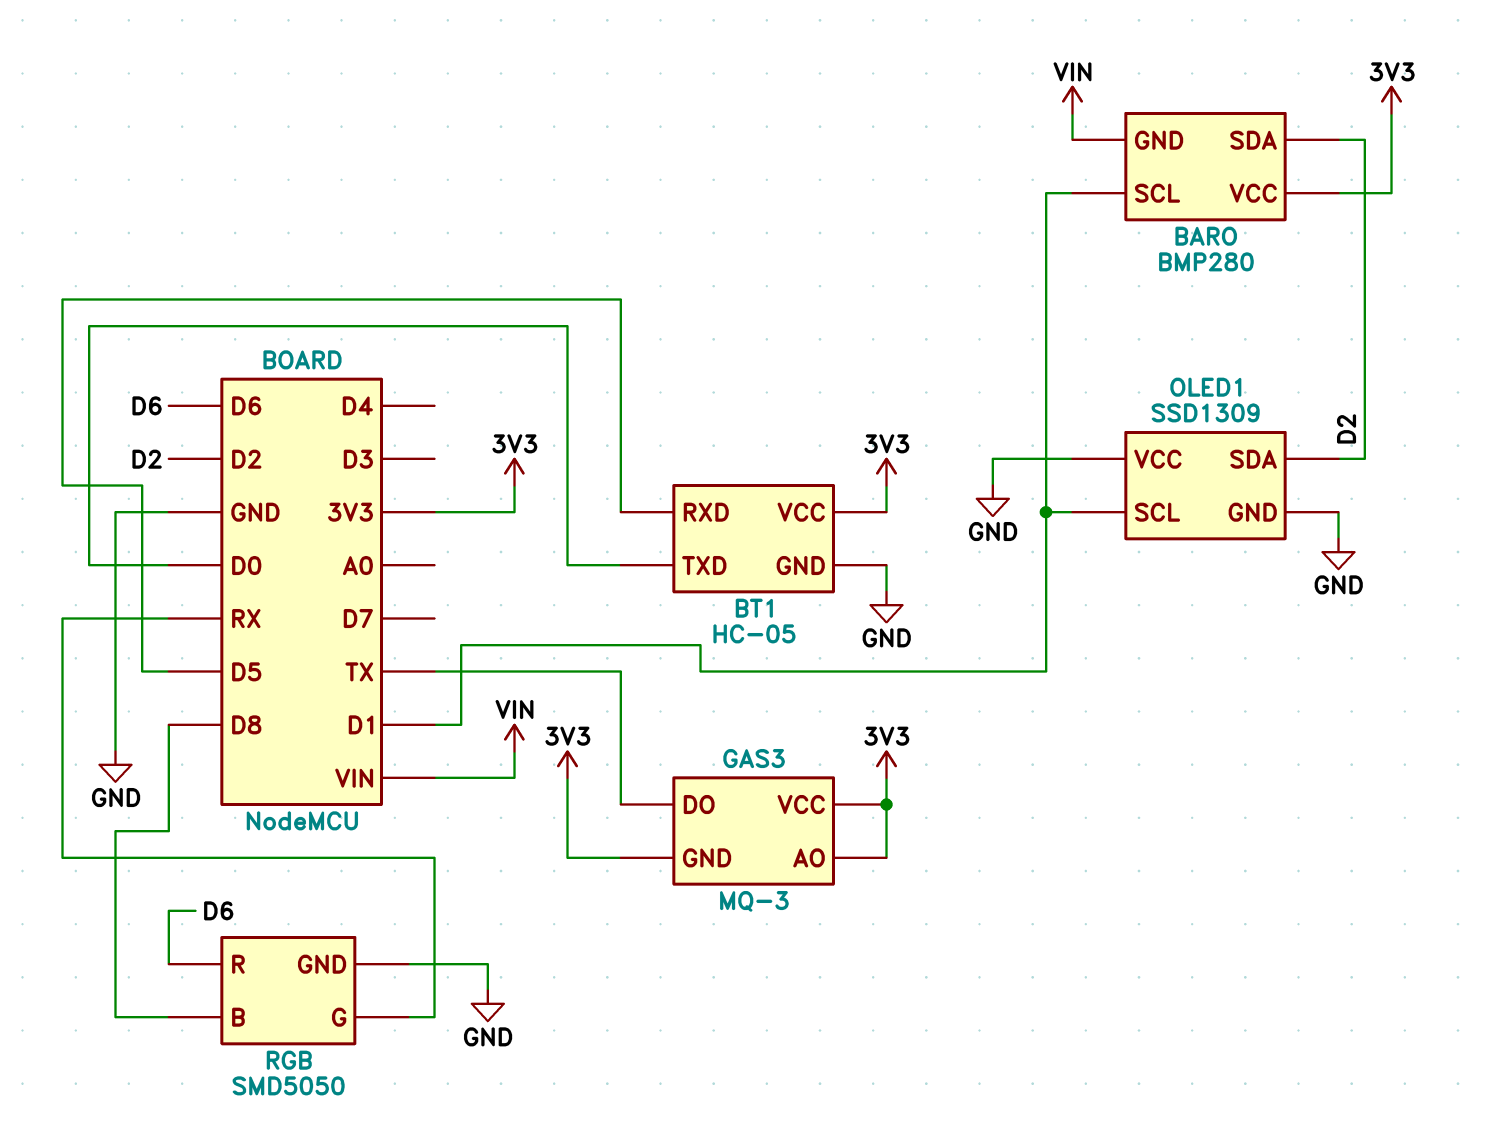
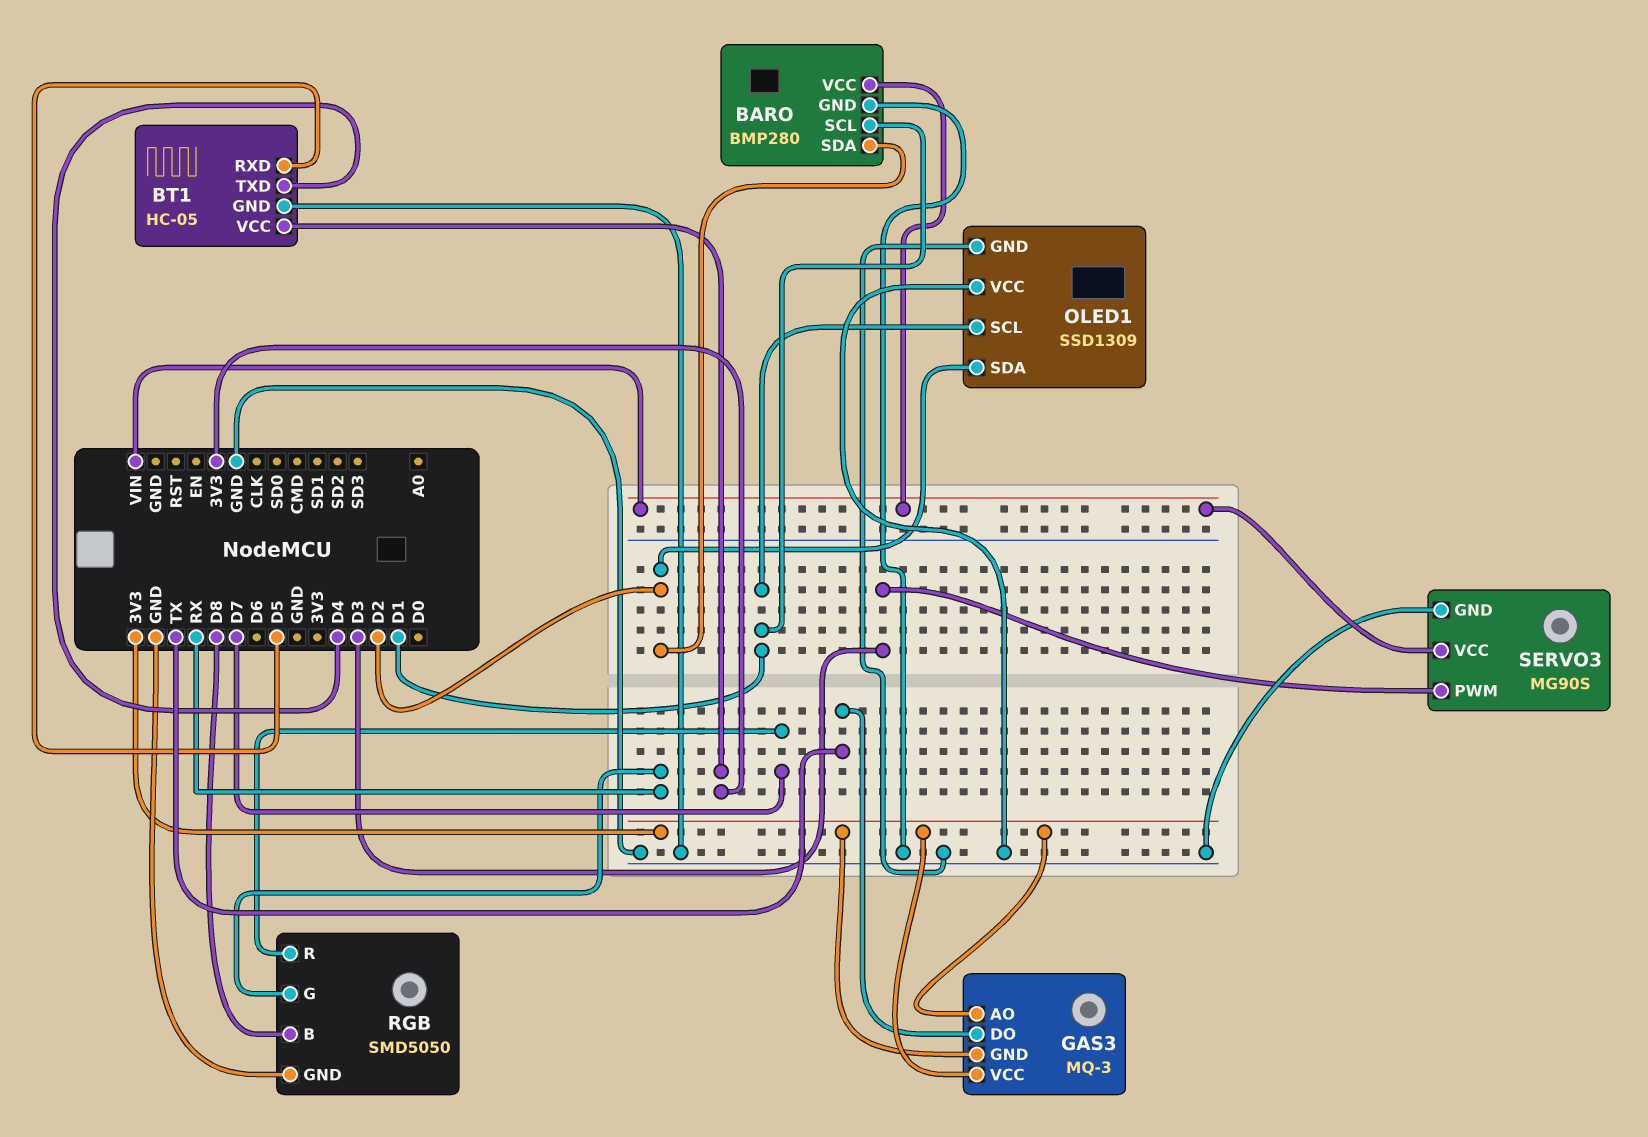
BARO pin GND: VIN -> GND
BARO pin VCC: 3V3 -> VIN
BT1 pin TXD: D0 -> D4
RGB pin R: D6 -> D7
SERVO3: none -> MG90S
SERVO3 pin GND: none -> GND
SERVO3 pin PWM: none -> D3
SERVO3 pin VCC: none -> VIN

